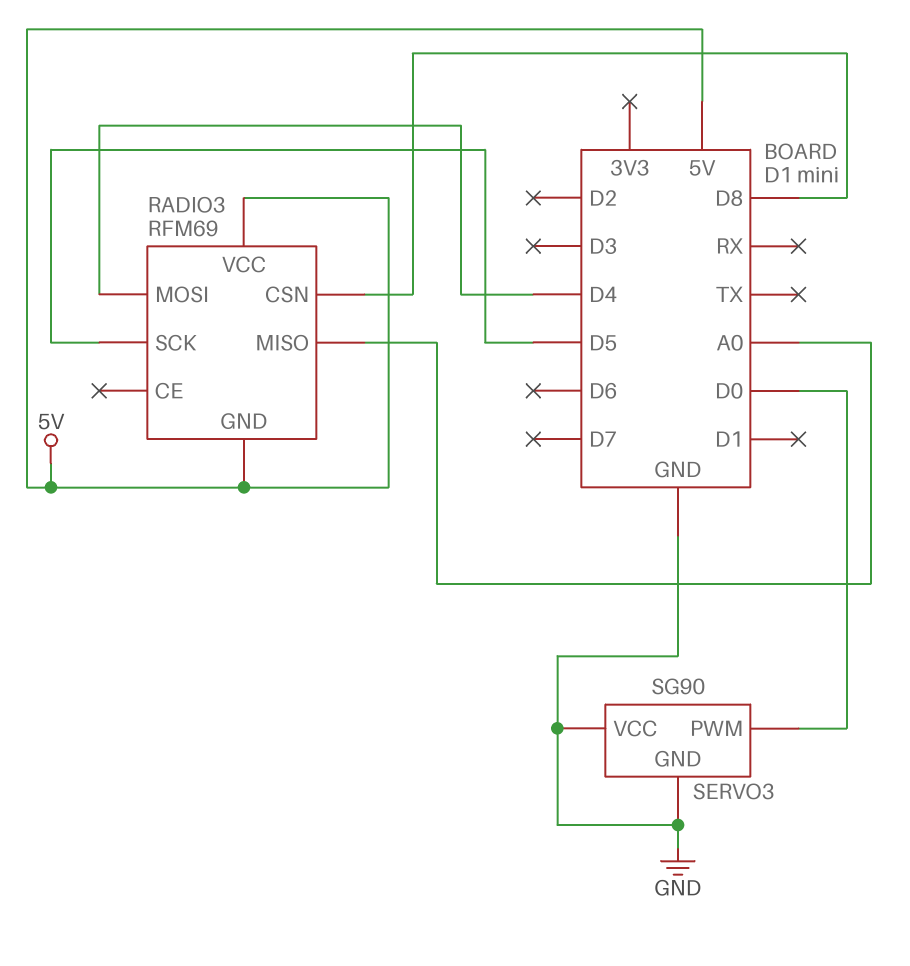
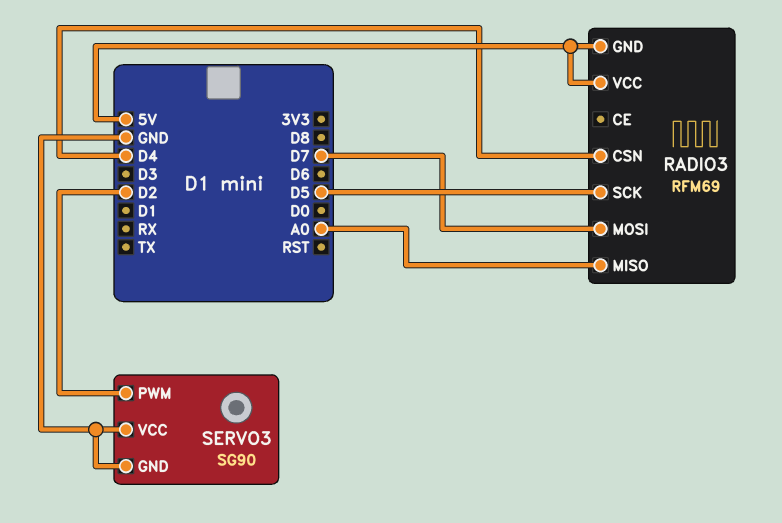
RADIO3 pin CSN: D8 -> D4
RADIO3 pin MOSI: D4 -> D7
SERVO3 pin PWM: D0 -> D2

